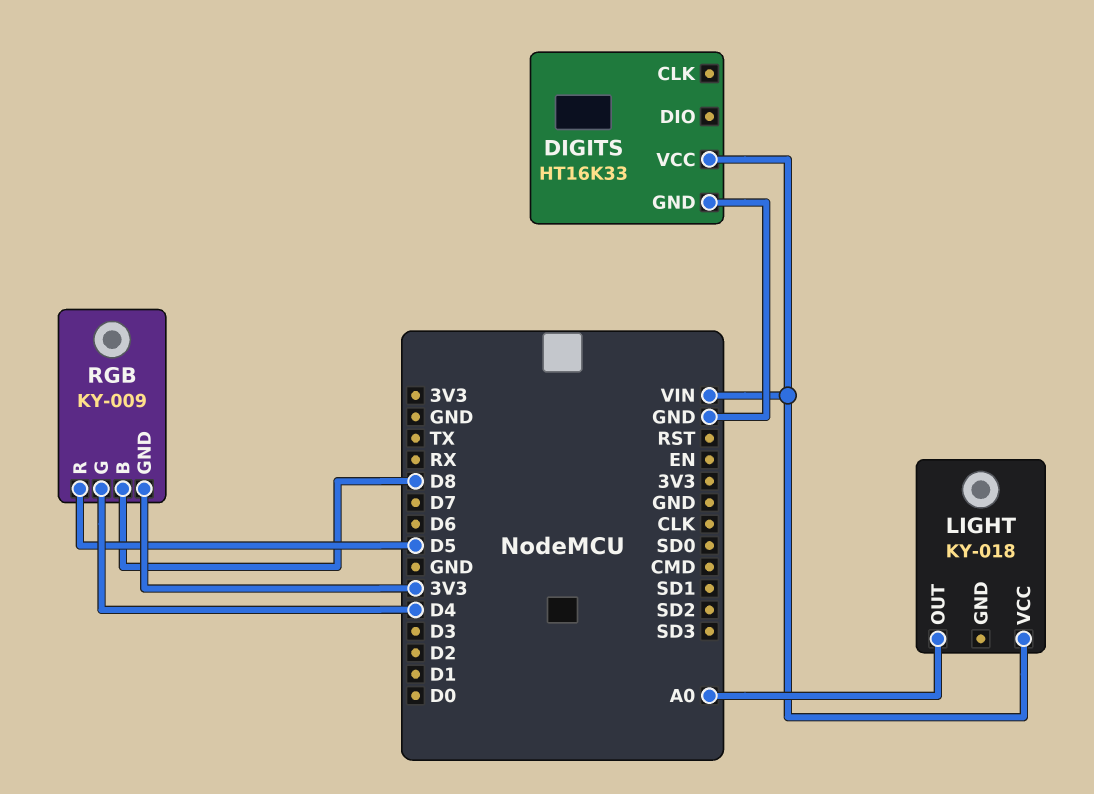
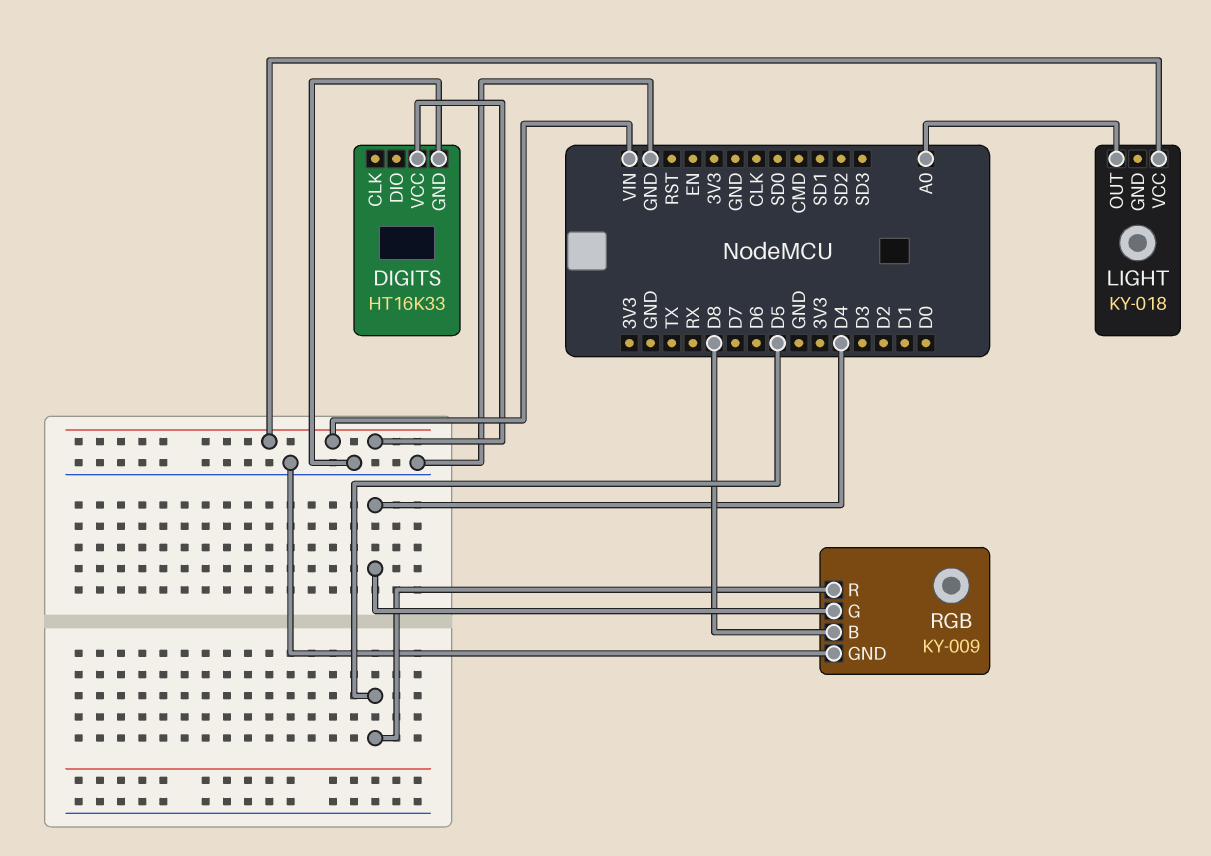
RGB pin GND: 3V3 -> GND

